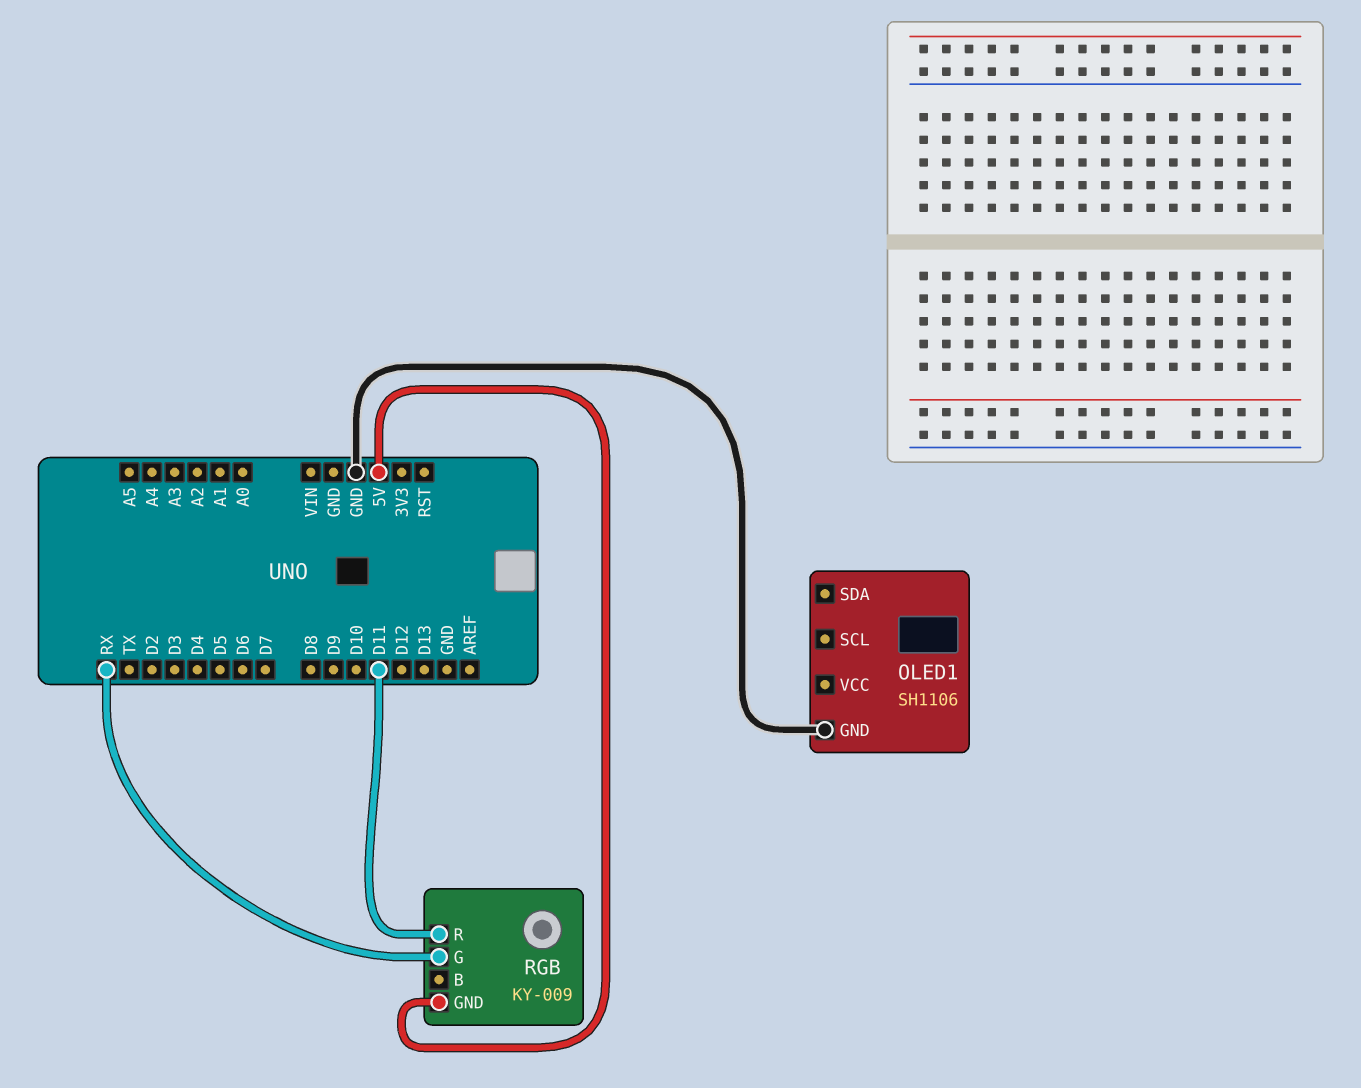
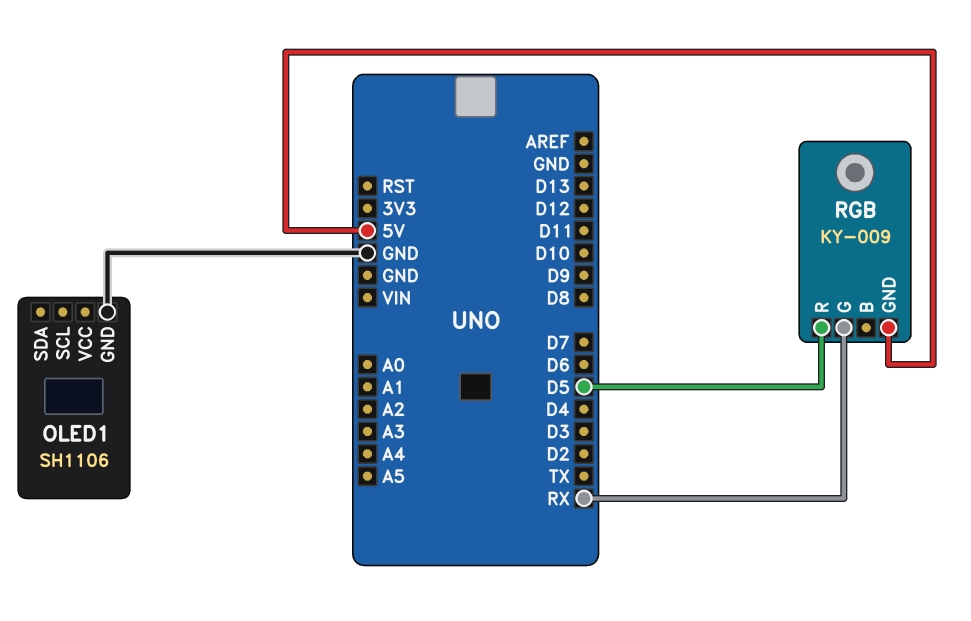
RGB pin R: D11 -> D5

